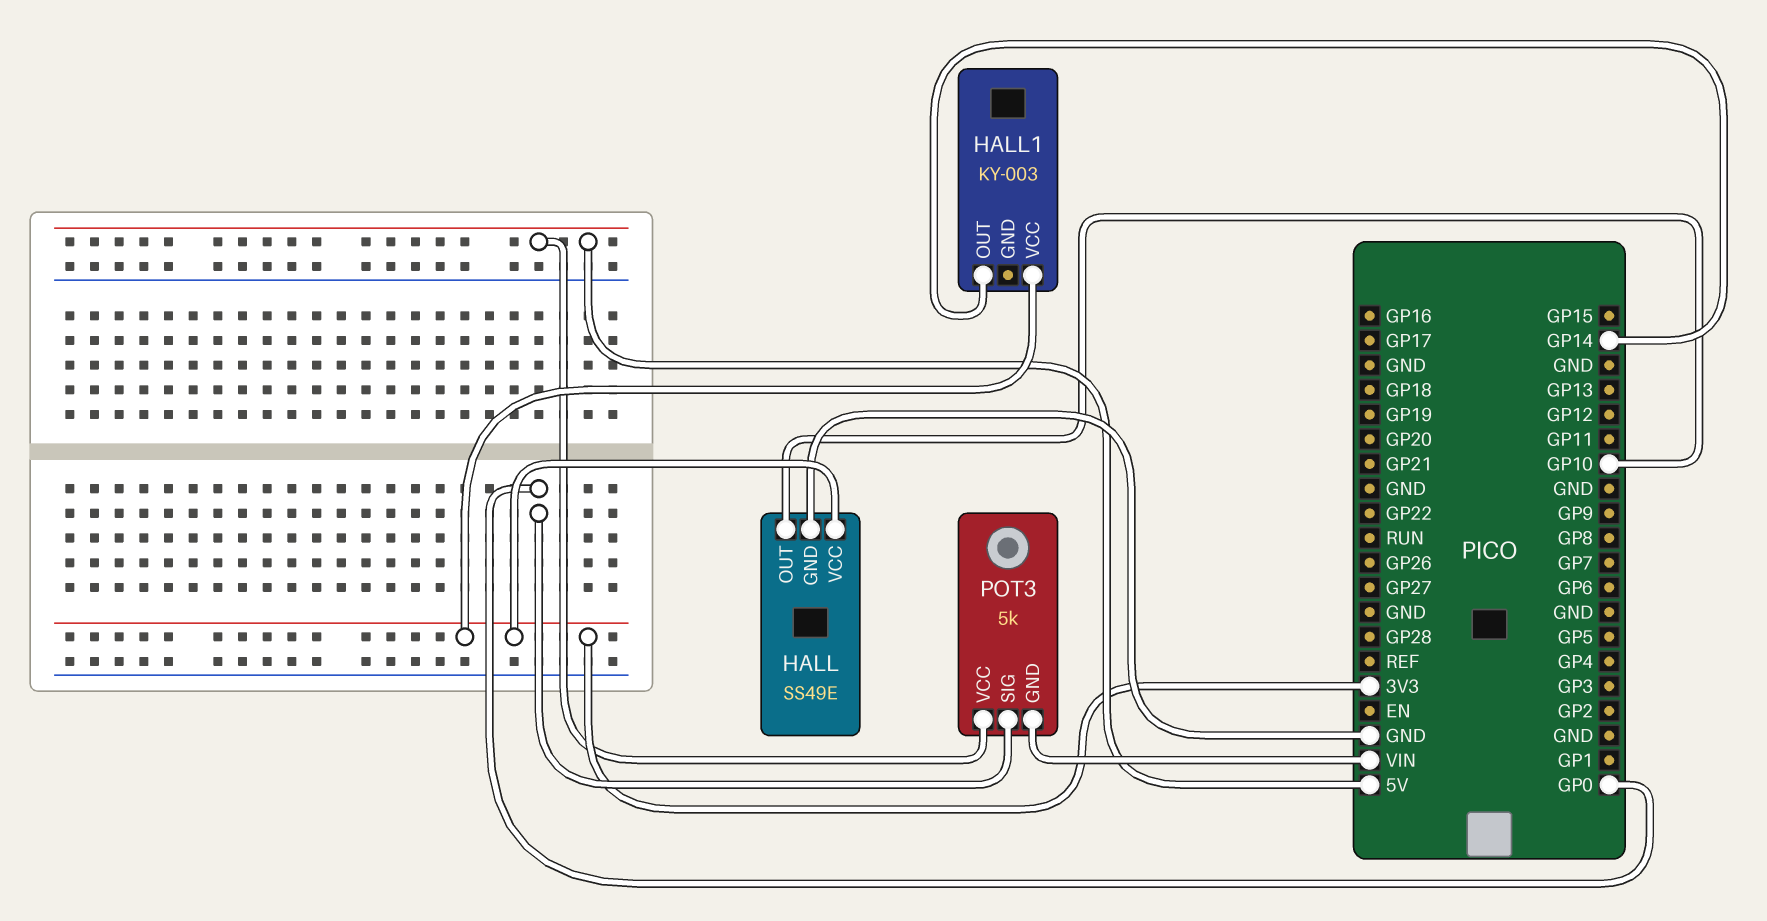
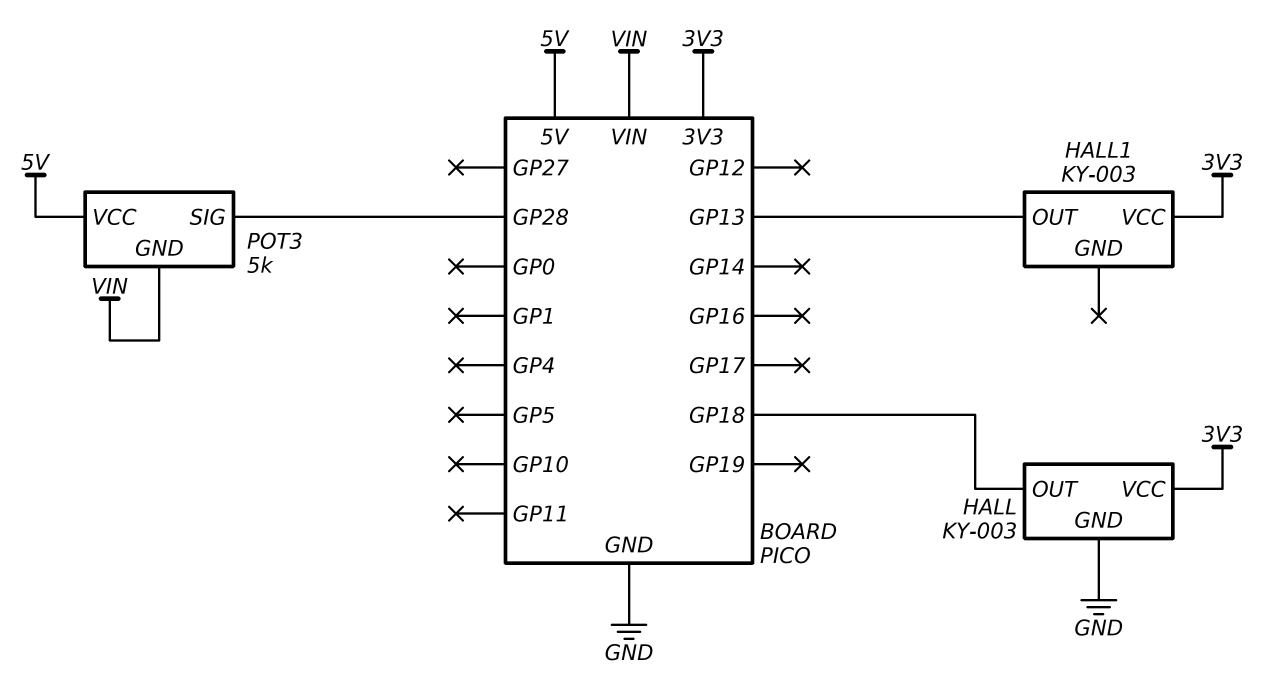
HALL: SS49E -> KY-003
HALL pin OUT: GP10 -> GP18
HALL1 pin OUT: GP14 -> GP13
POT3 pin SIG: GP0 -> GP28

